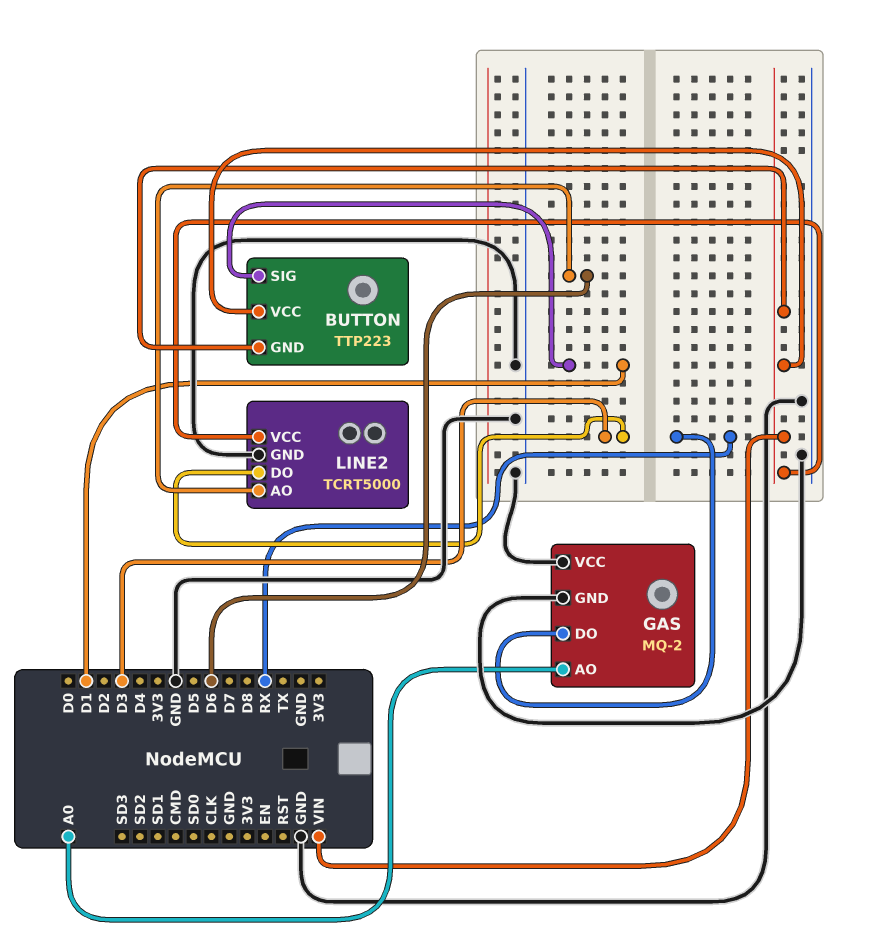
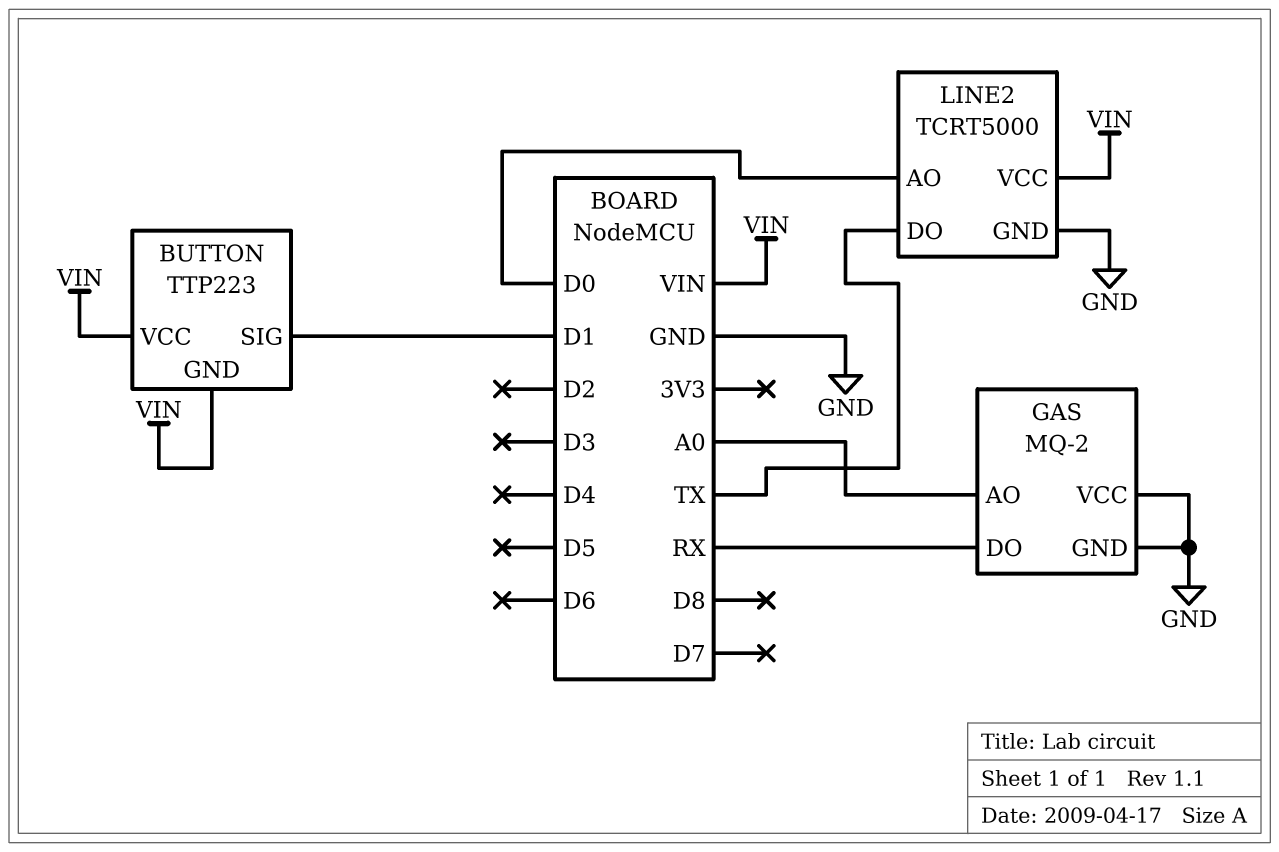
LINE2 pin AO: D6 -> D0
LINE2 pin DO: D3 -> TX

